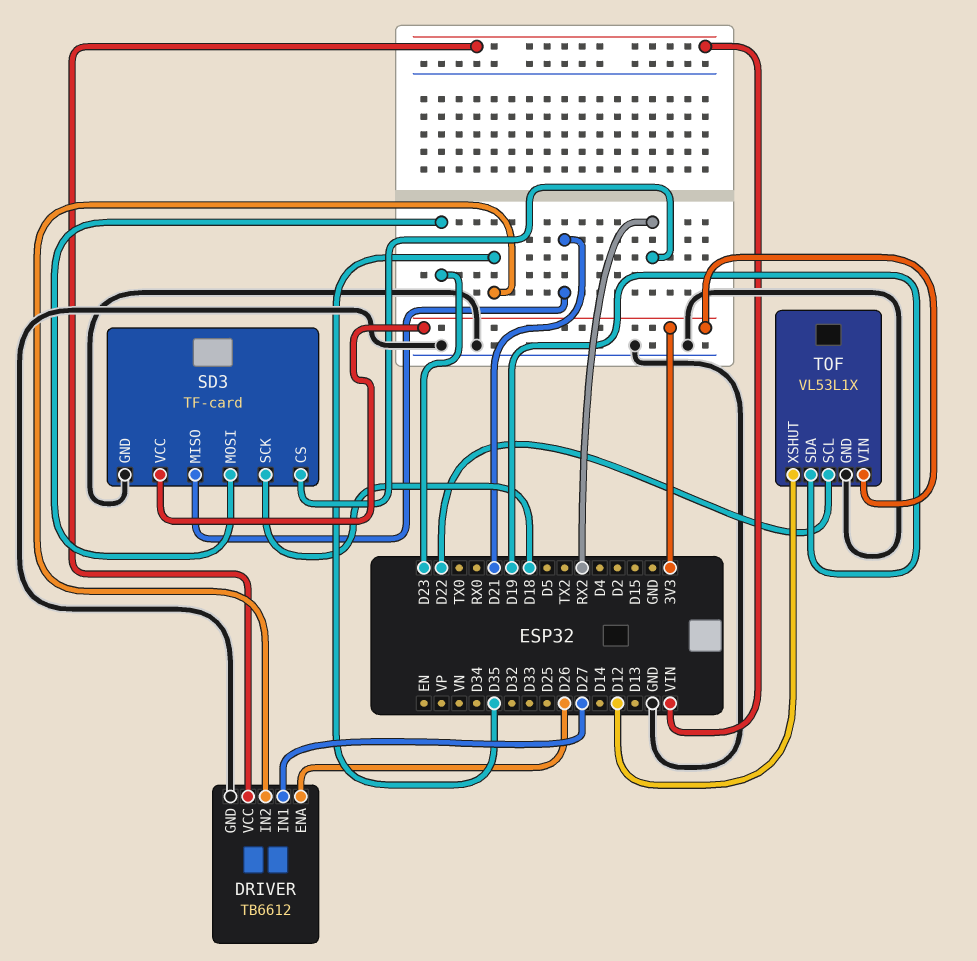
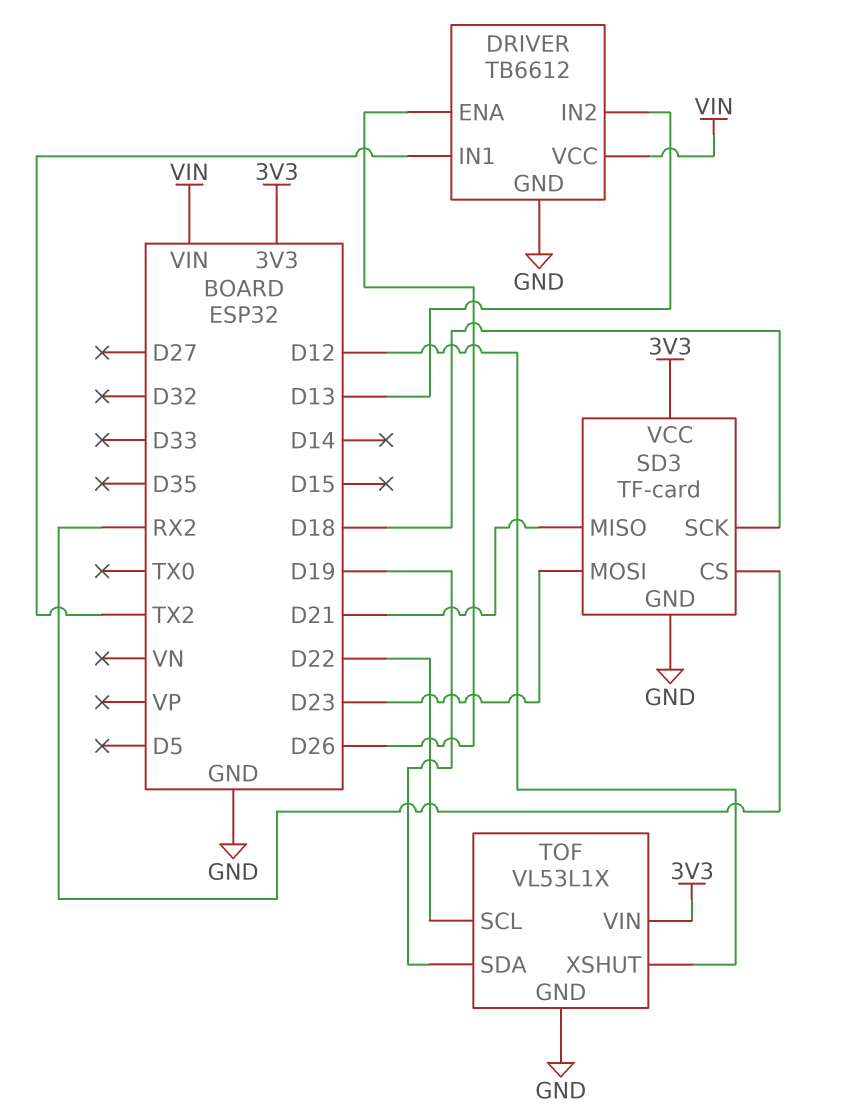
DRIVER pin IN1: D27 -> TX2
DRIVER pin IN2: D35 -> D13

